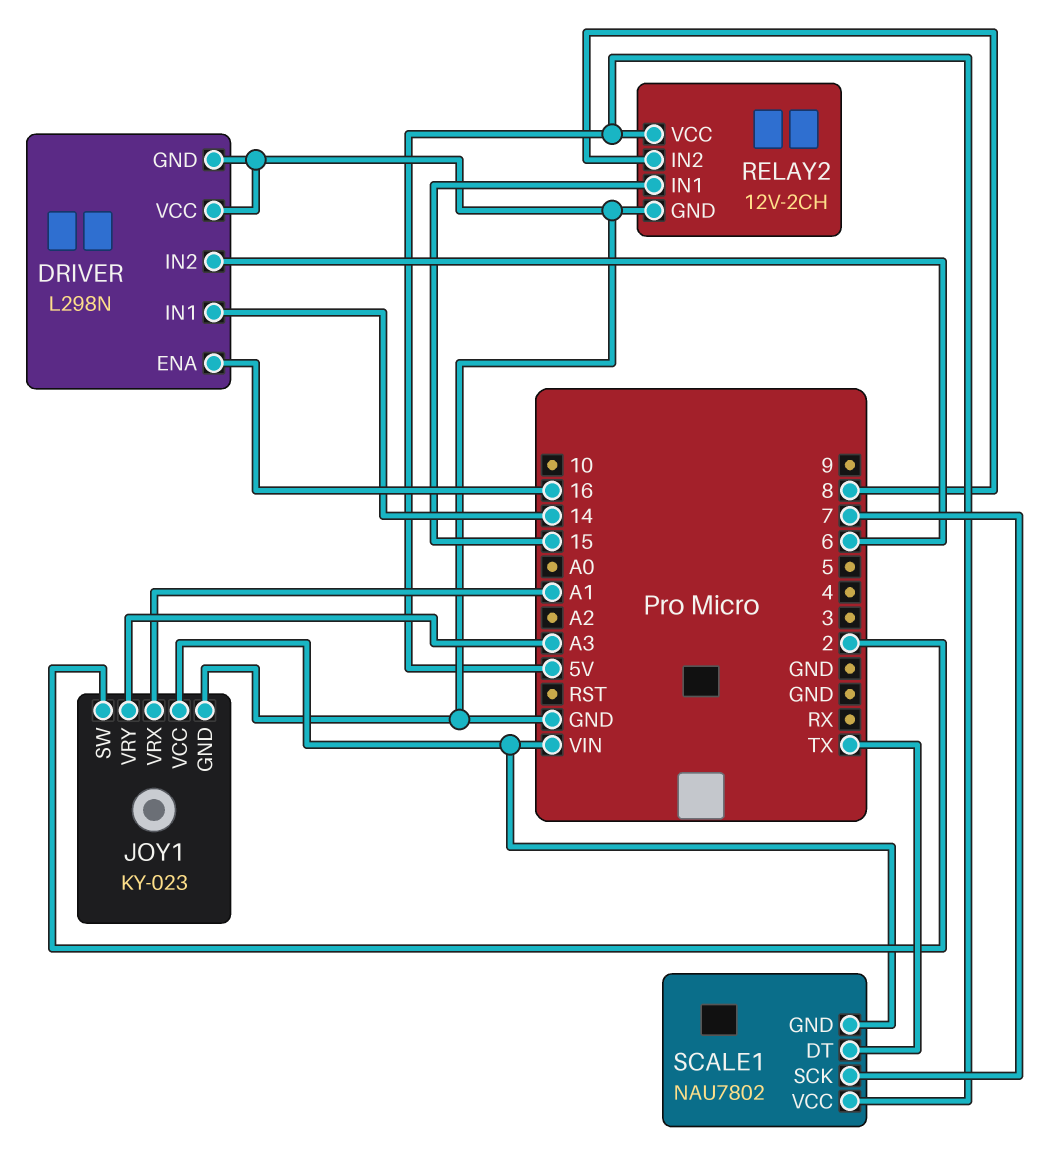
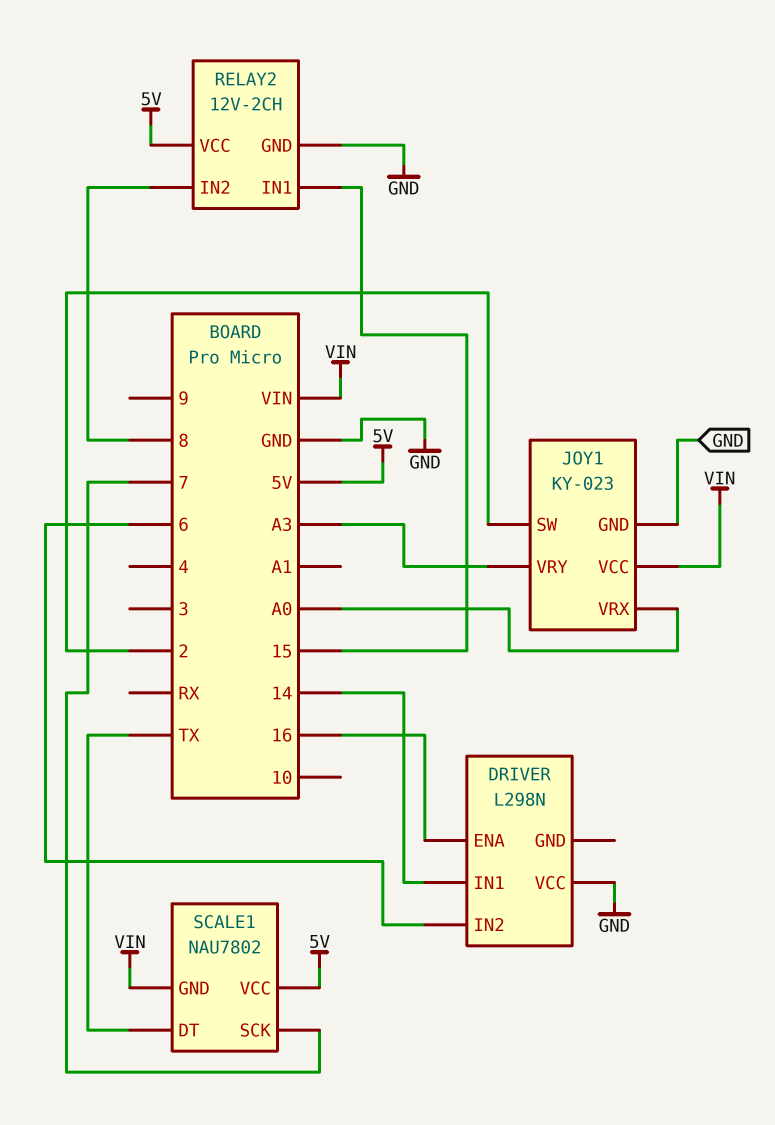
DRIVER pin GND: GND -> none
JOY1 pin VRX: A1 -> A0

